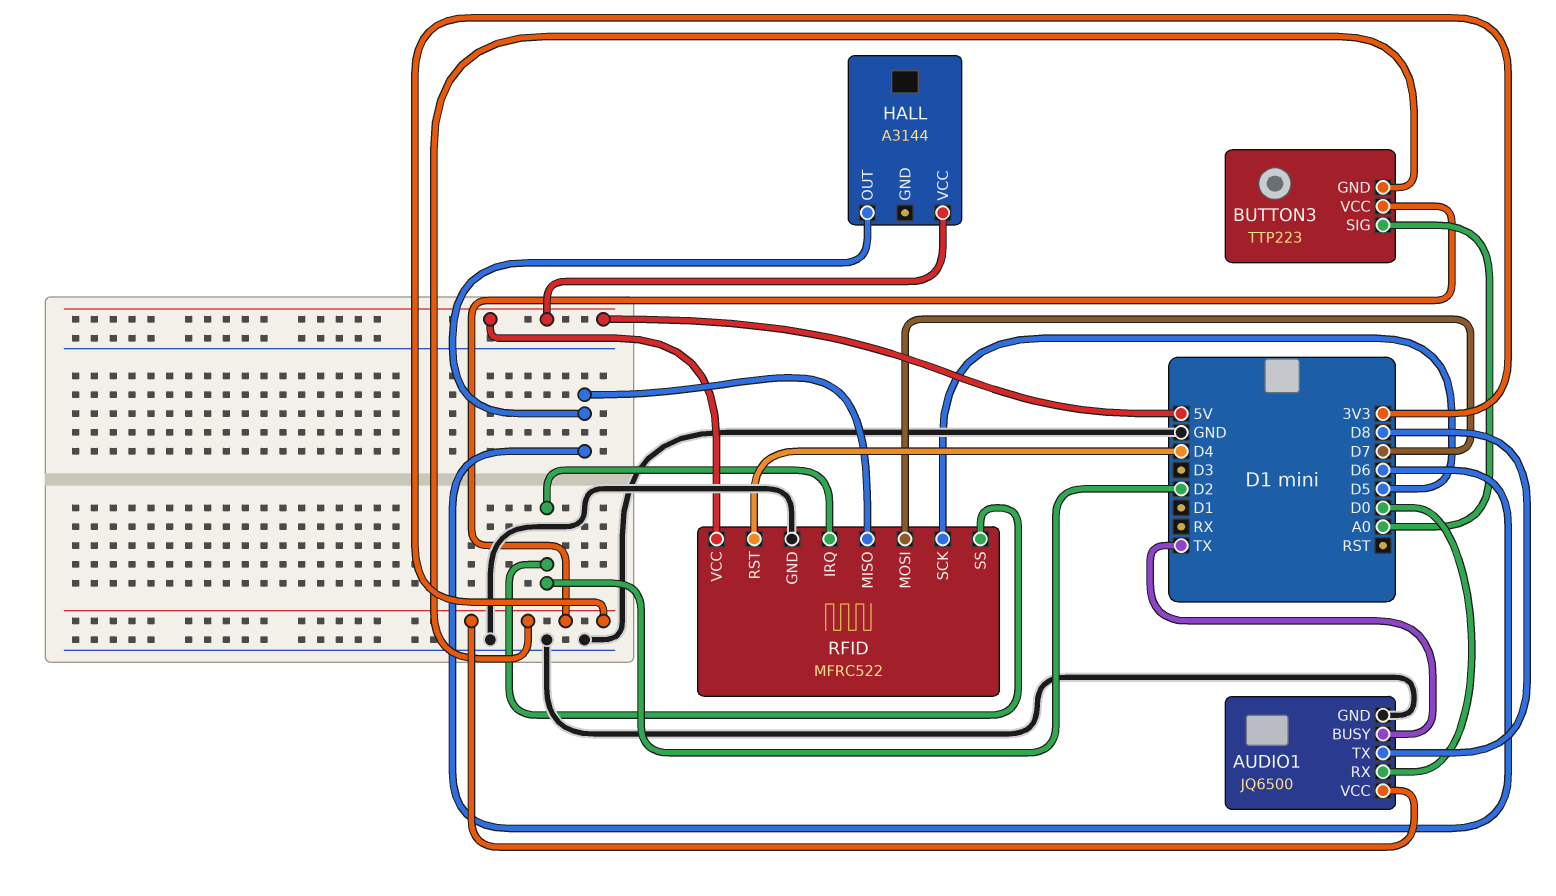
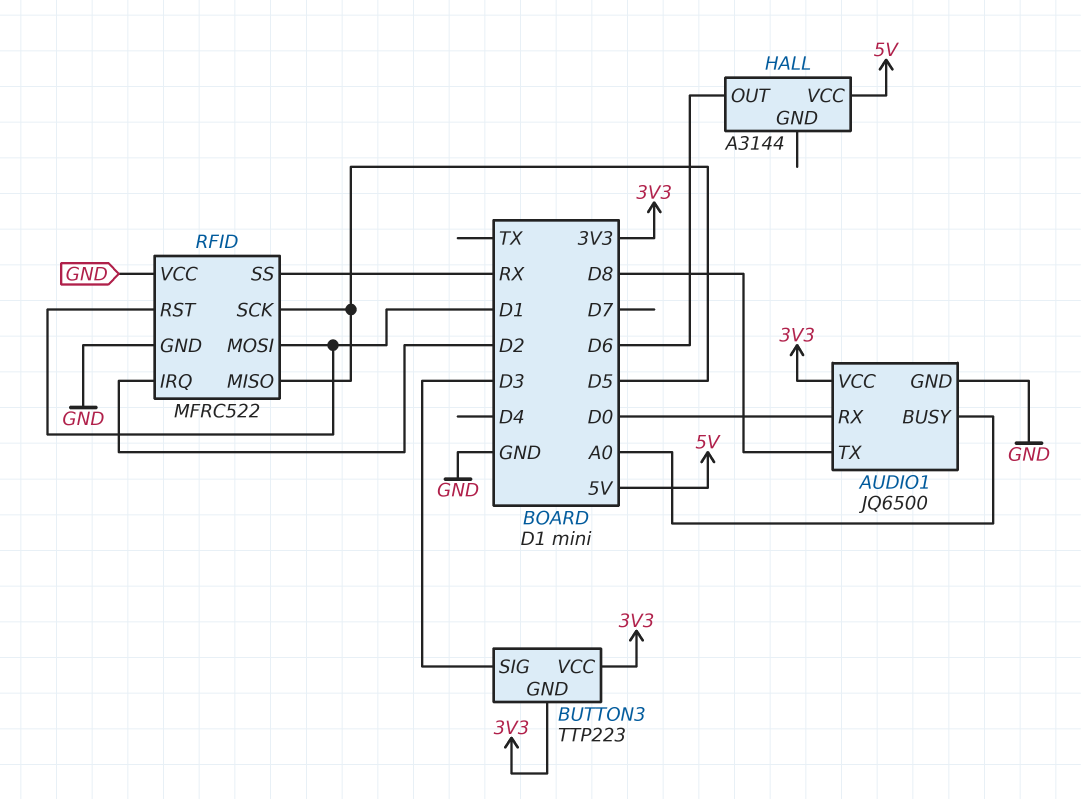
AUDIO1 pin BUSY: TX -> A0
BUTTON3 pin SIG: A0 -> D3
RFID pin MISO: D6 -> D5
RFID pin MOSI: D7 -> D1
RFID pin RST: D4 -> D1
RFID pin SS: D2 -> RX
RFID pin VCC: 5V -> GND

